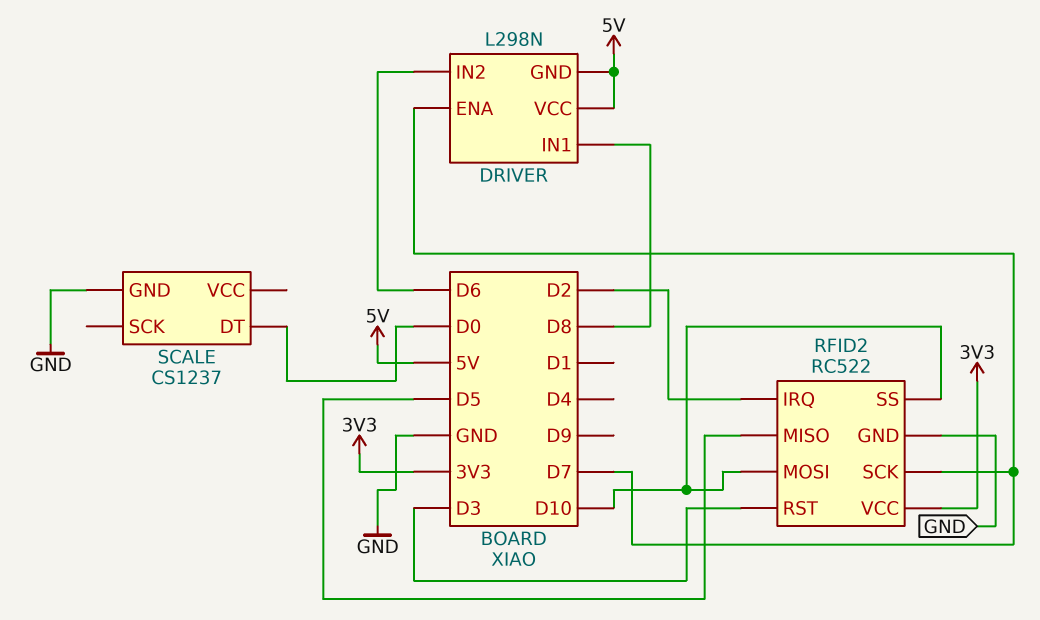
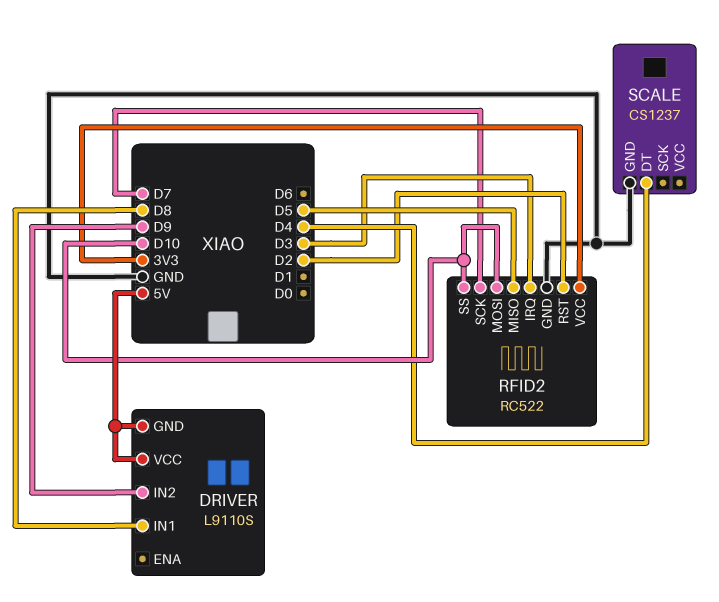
DRIVER: L298N -> L9110S
DRIVER pin ENA: D7 -> none
DRIVER pin IN2: D6 -> D9
RFID2 pin IRQ: D2 -> D3
RFID2 pin RST: D3 -> D2
SCALE pin DT: D0 -> D4

